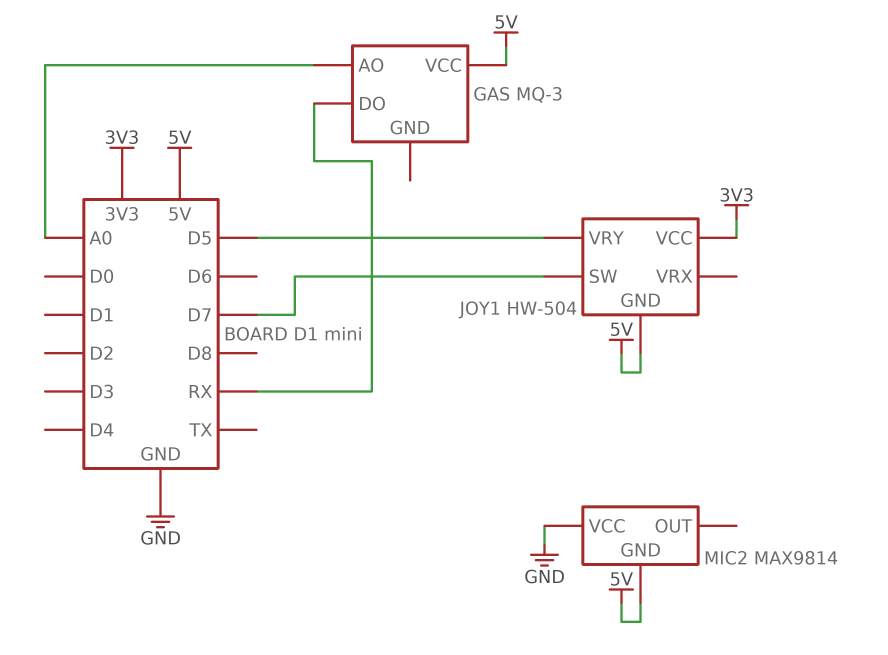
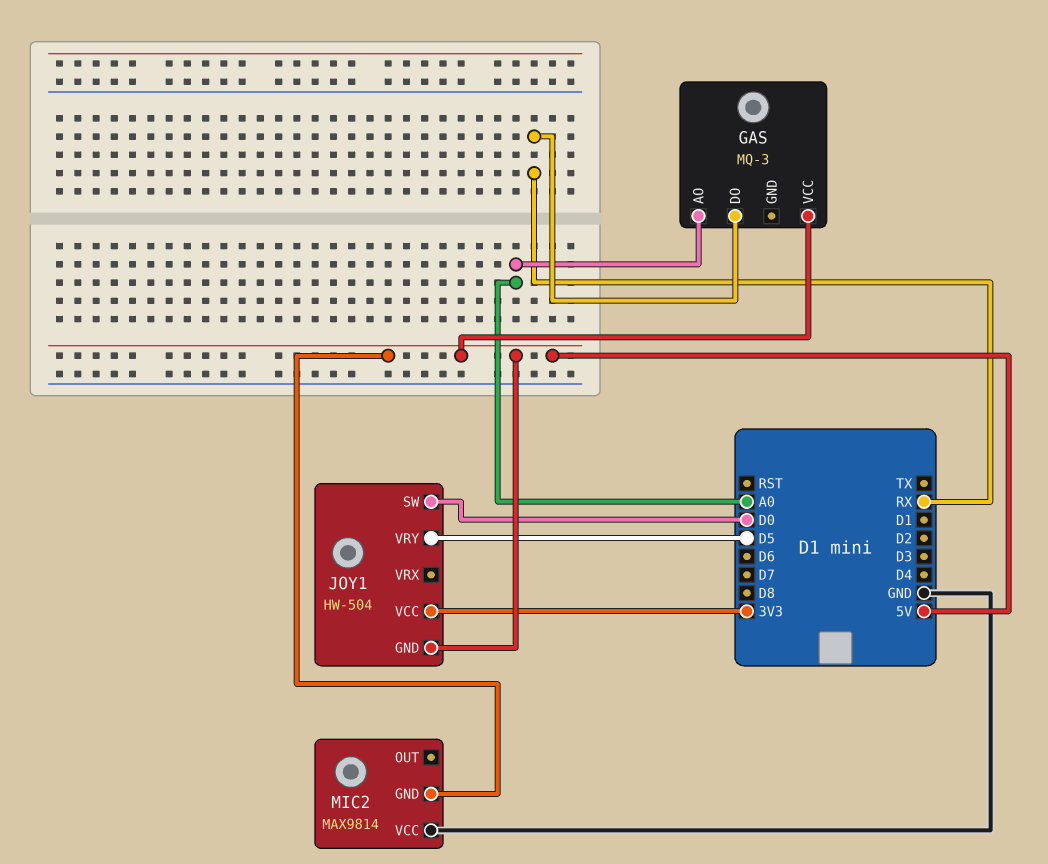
JOY1 pin SW: D7 -> D0

